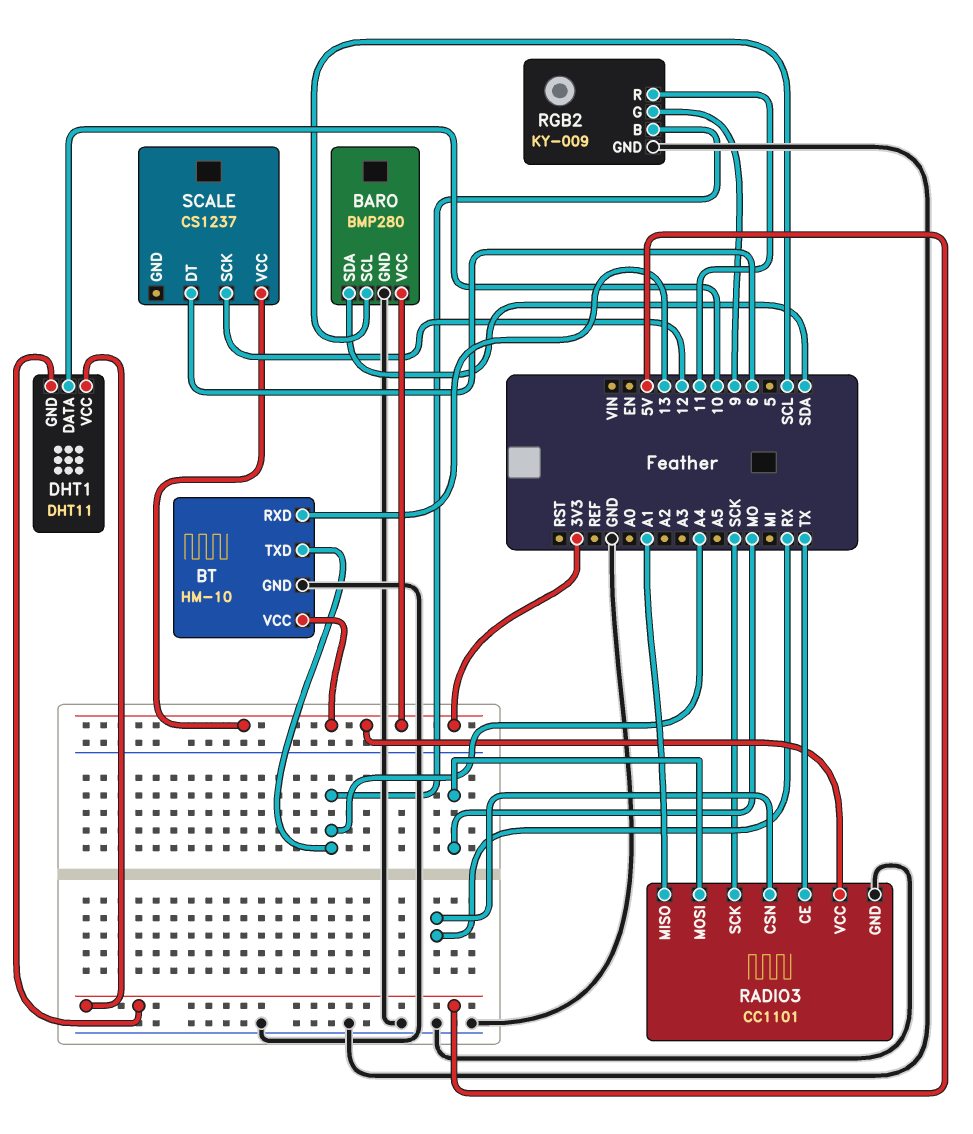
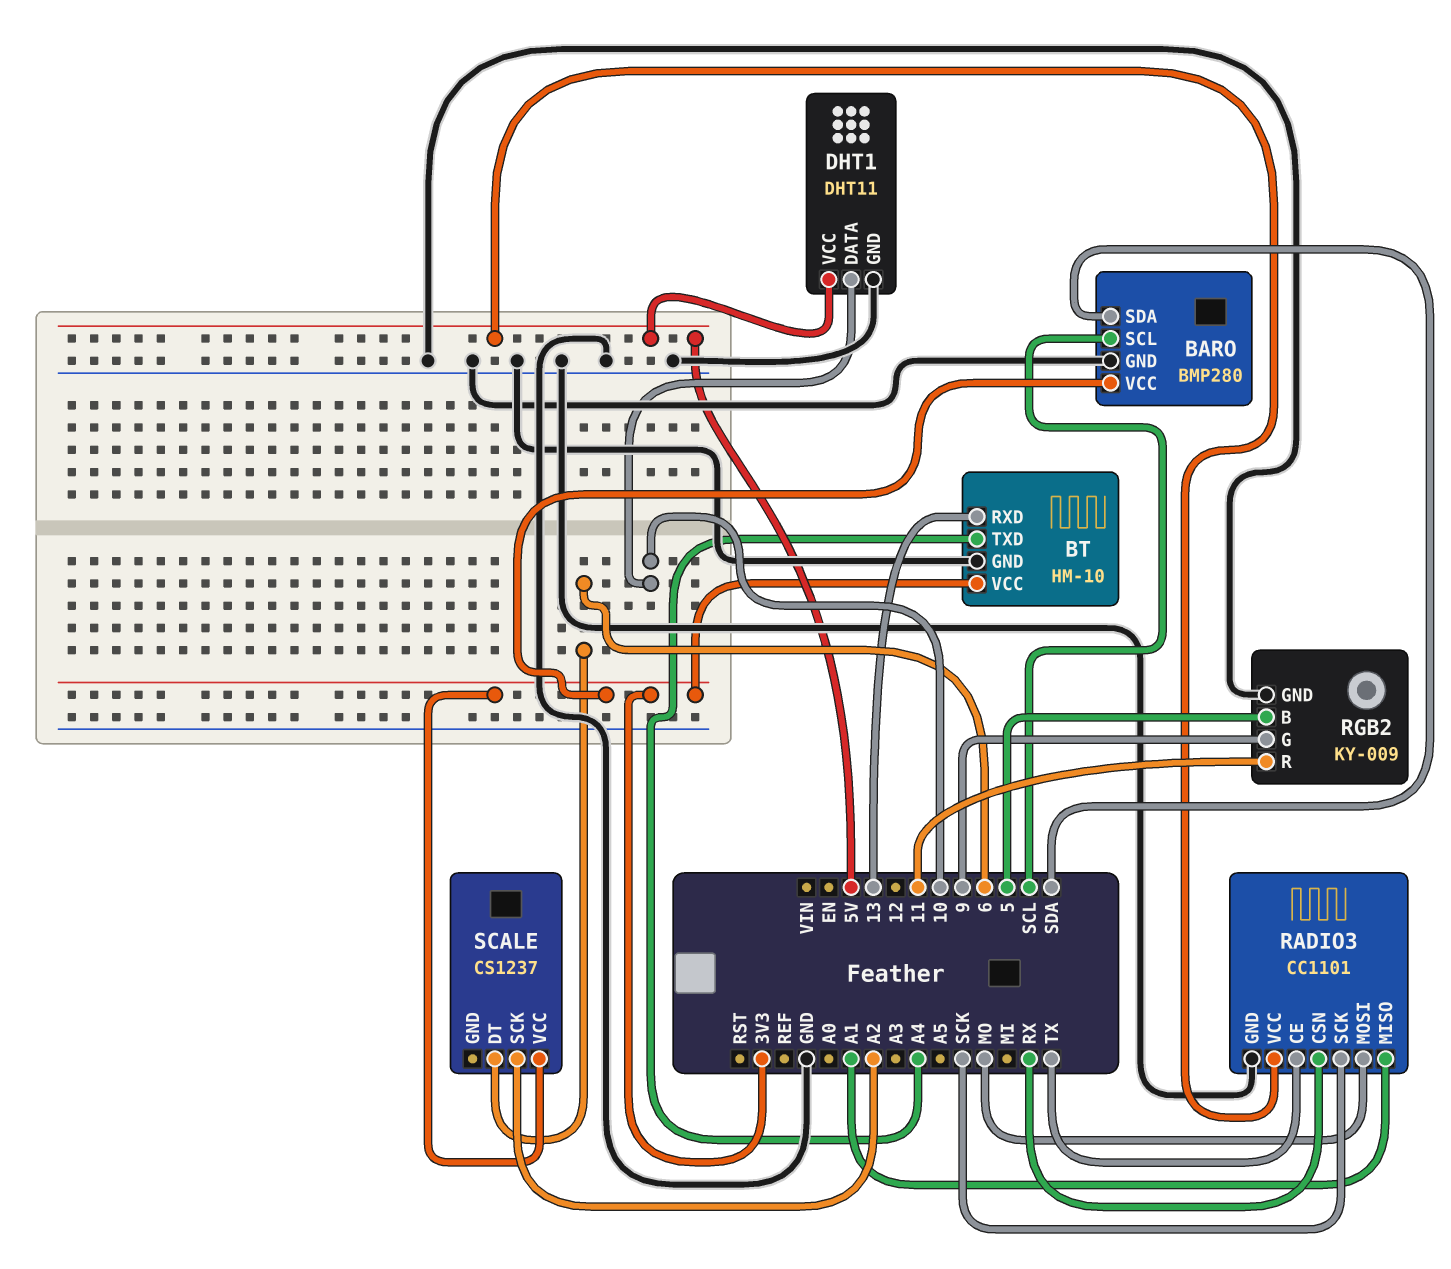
DHT1 pin GND: 5V -> GND
RADIO3 pin VCC: 3V3 -> 5V
RGB2 pin B: A4 -> 5
SCALE pin SCK: 12 -> A2

